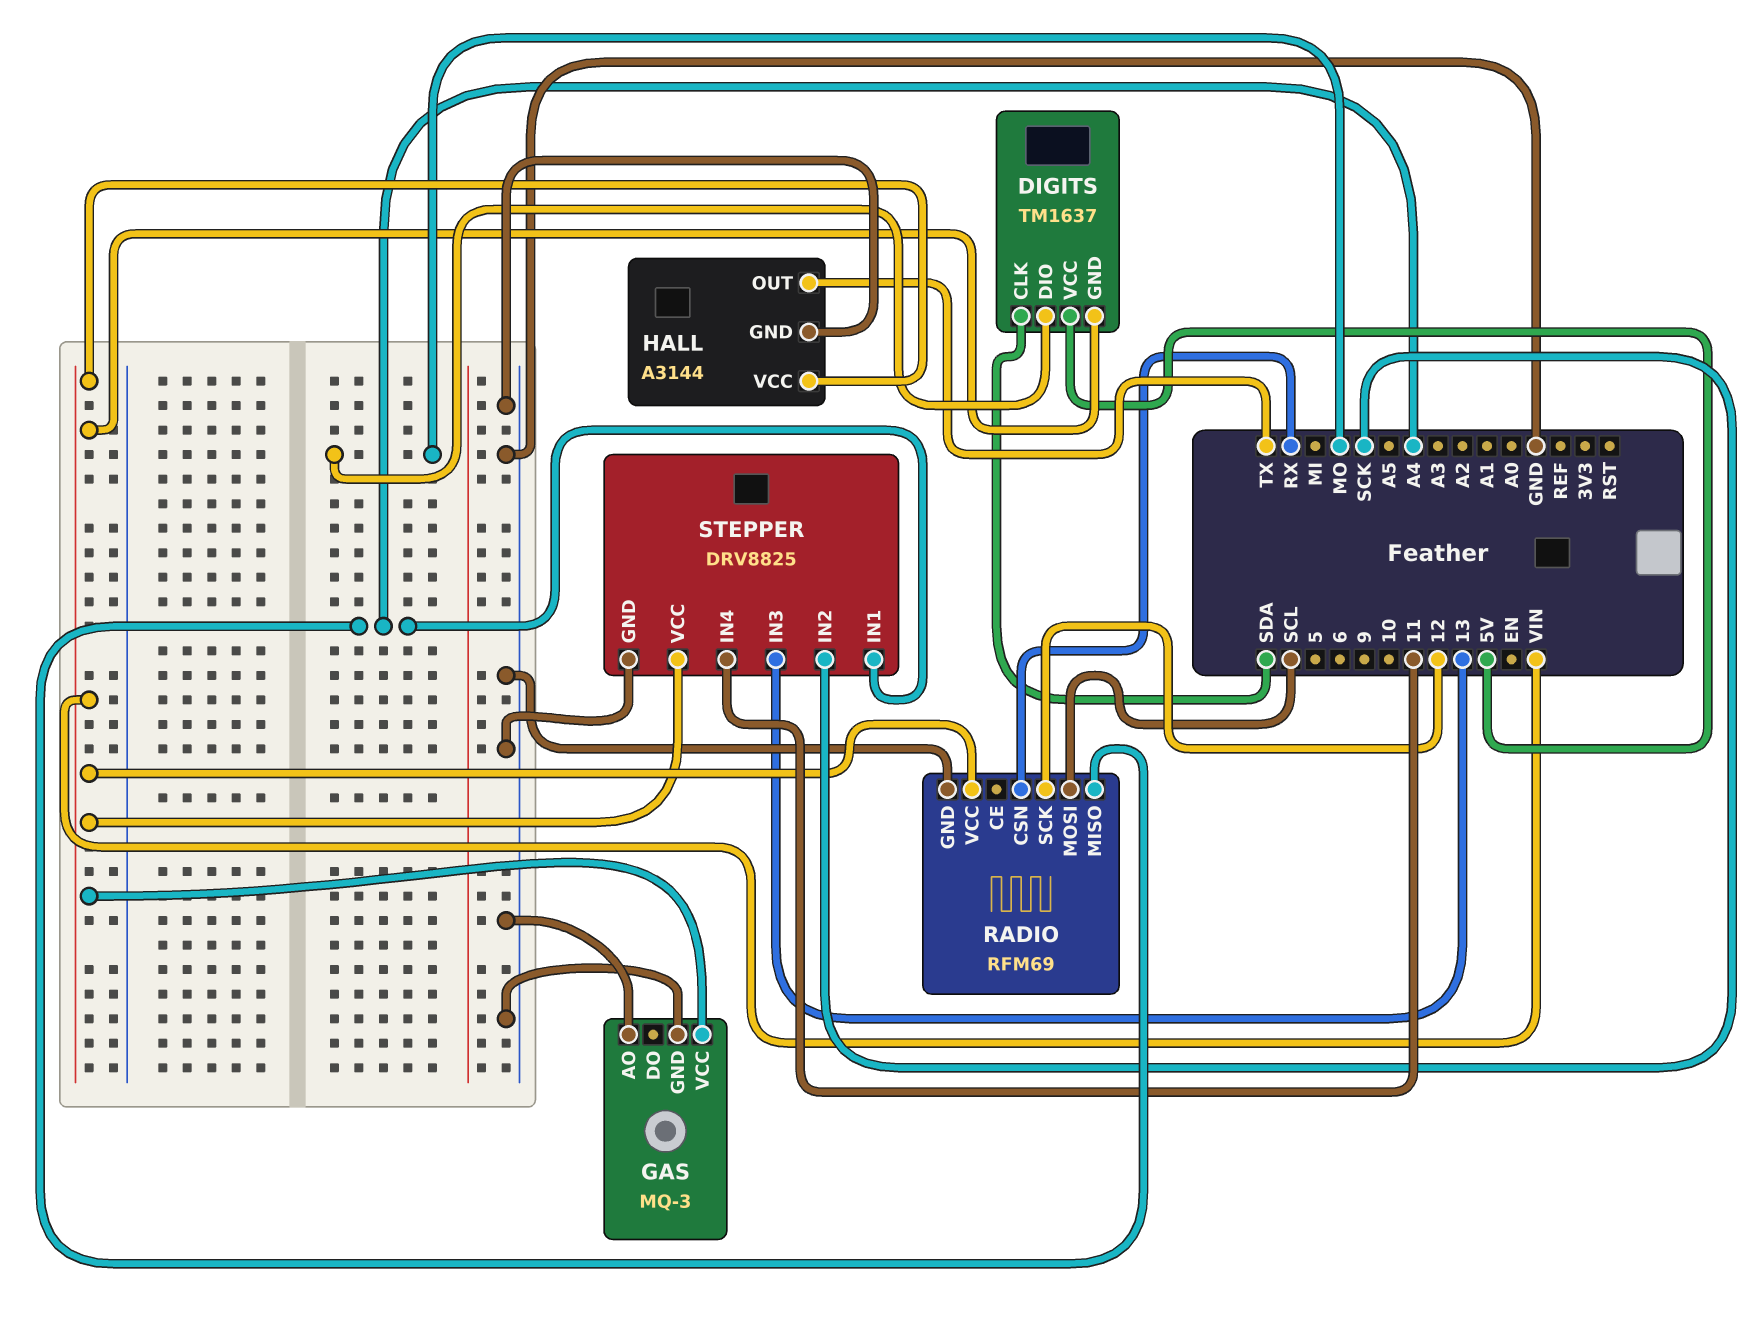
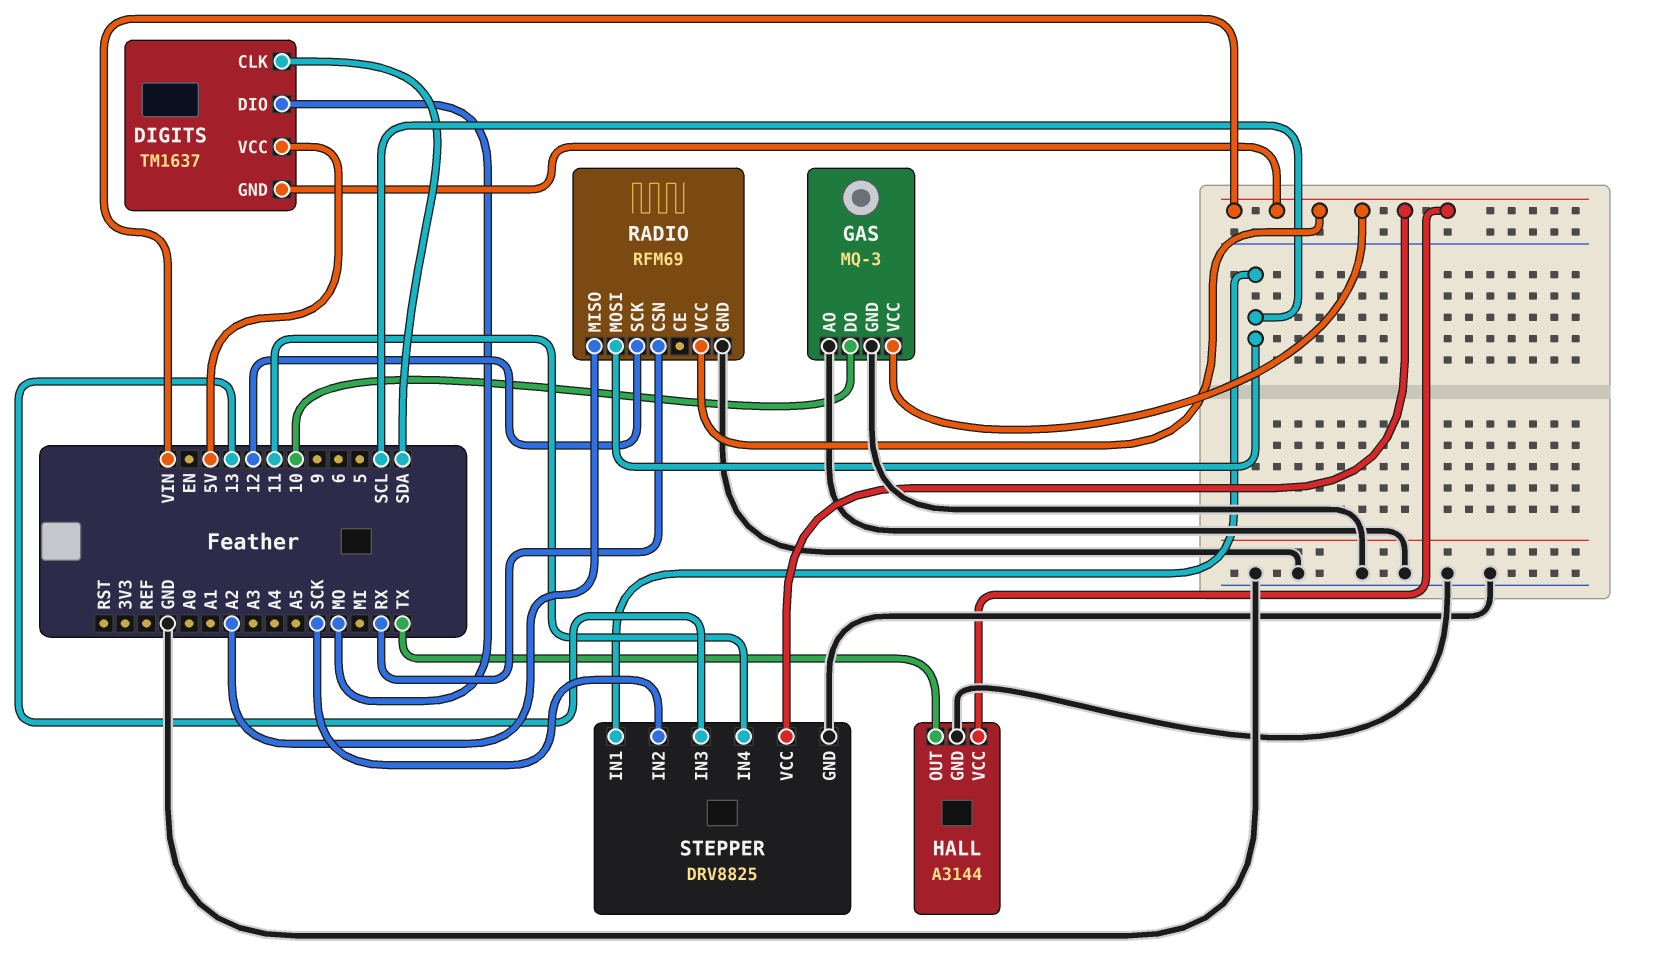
GAS pin DO: none -> 10
RADIO pin MISO: A4 -> A2
STEPPER pin IN1: A4 -> SCL

